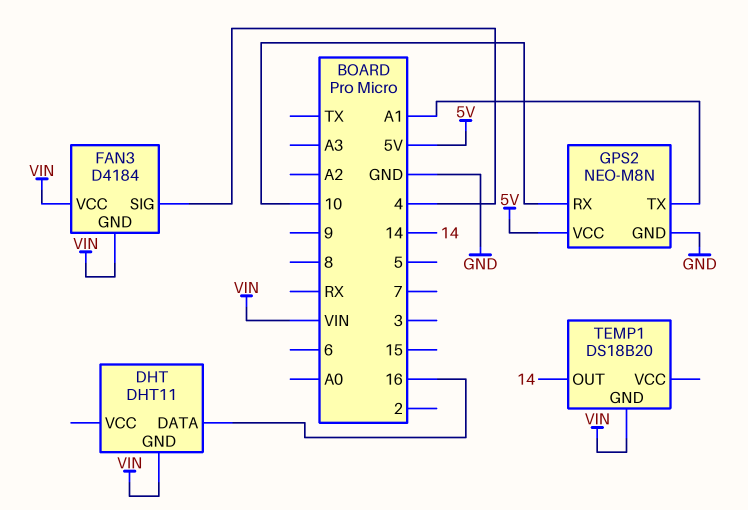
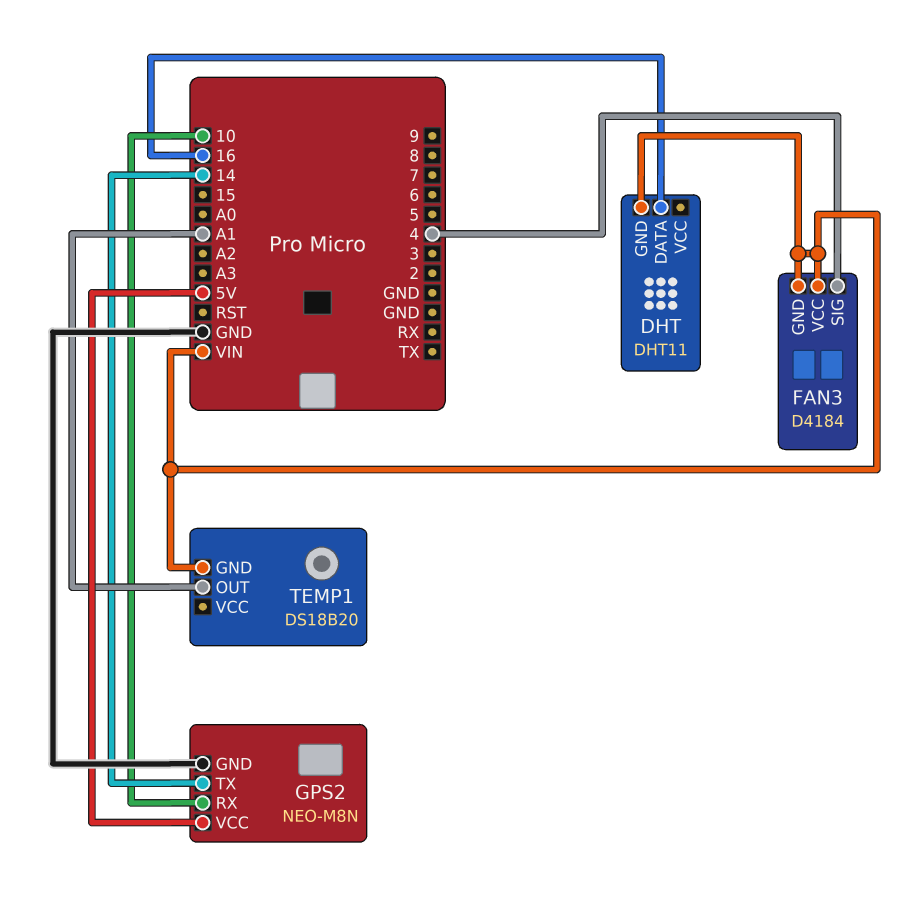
GPS2 pin TX: A1 -> 14
TEMP1 pin OUT: 14 -> A1

